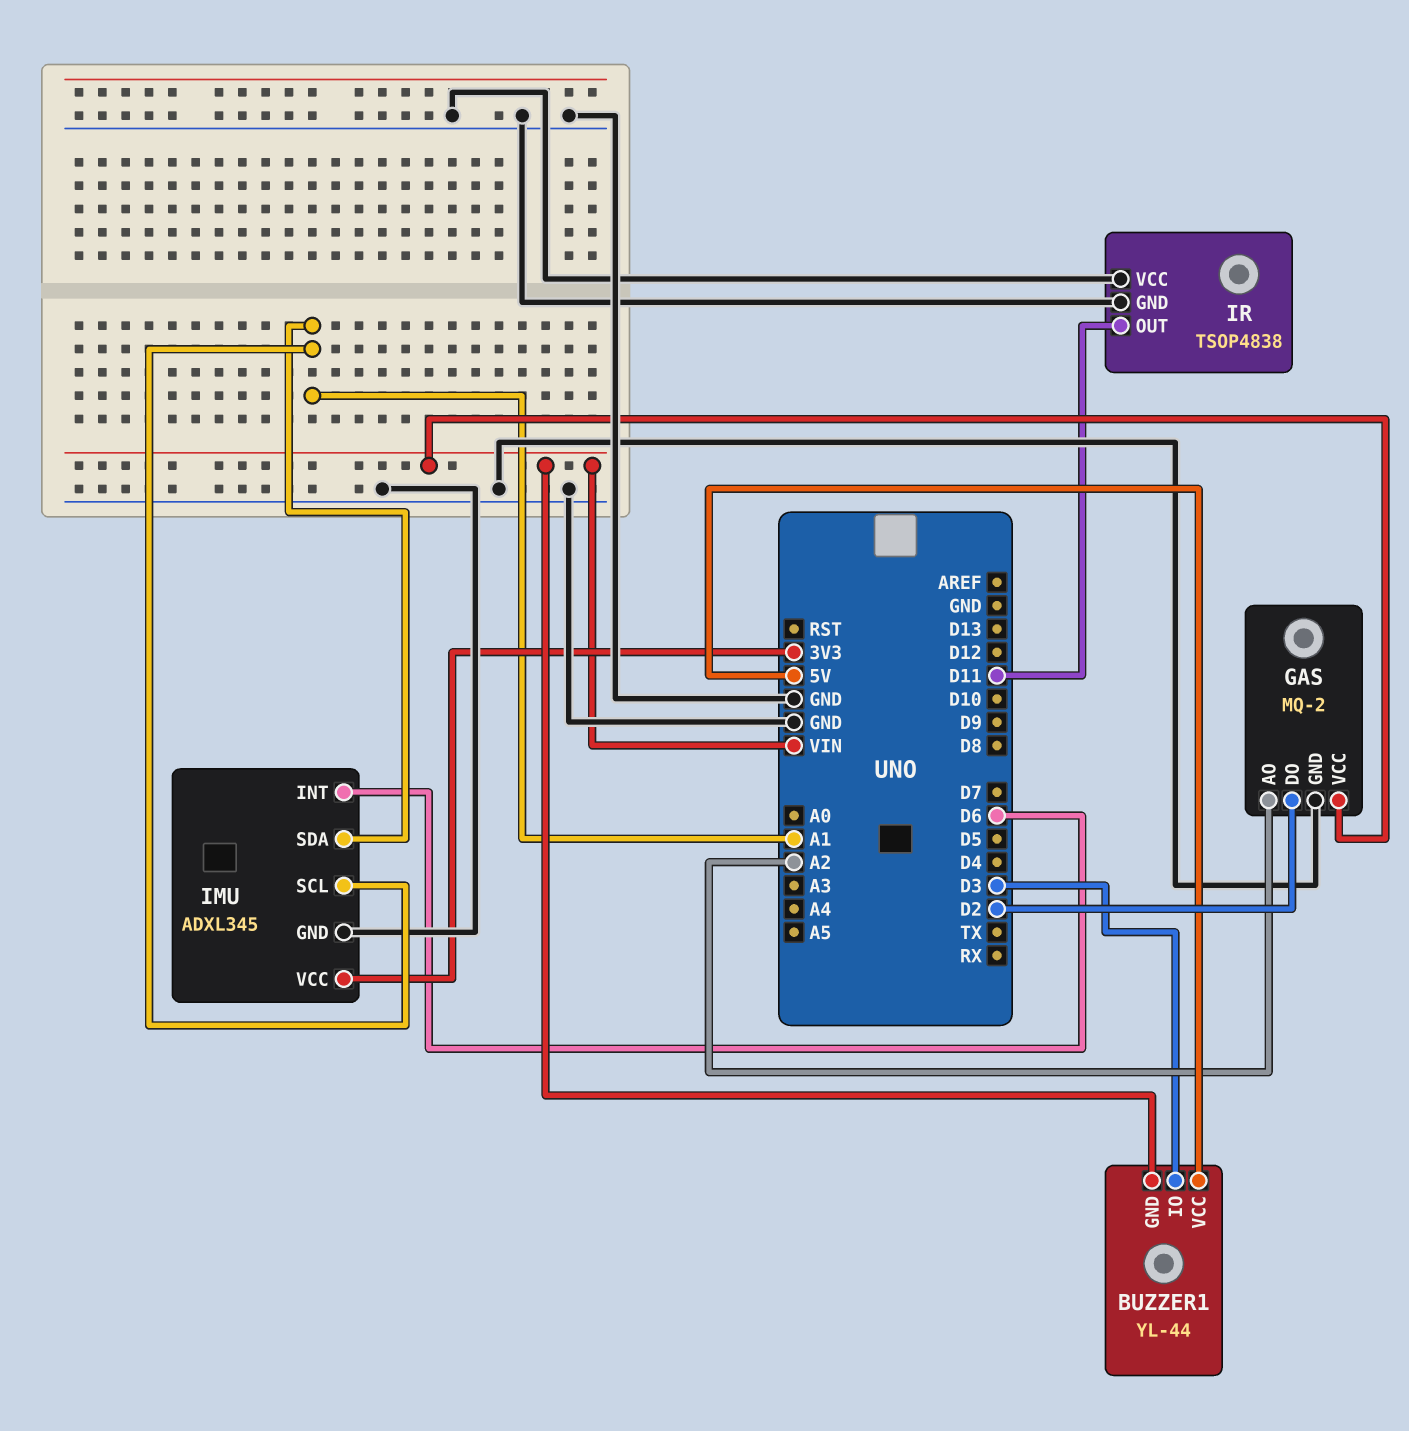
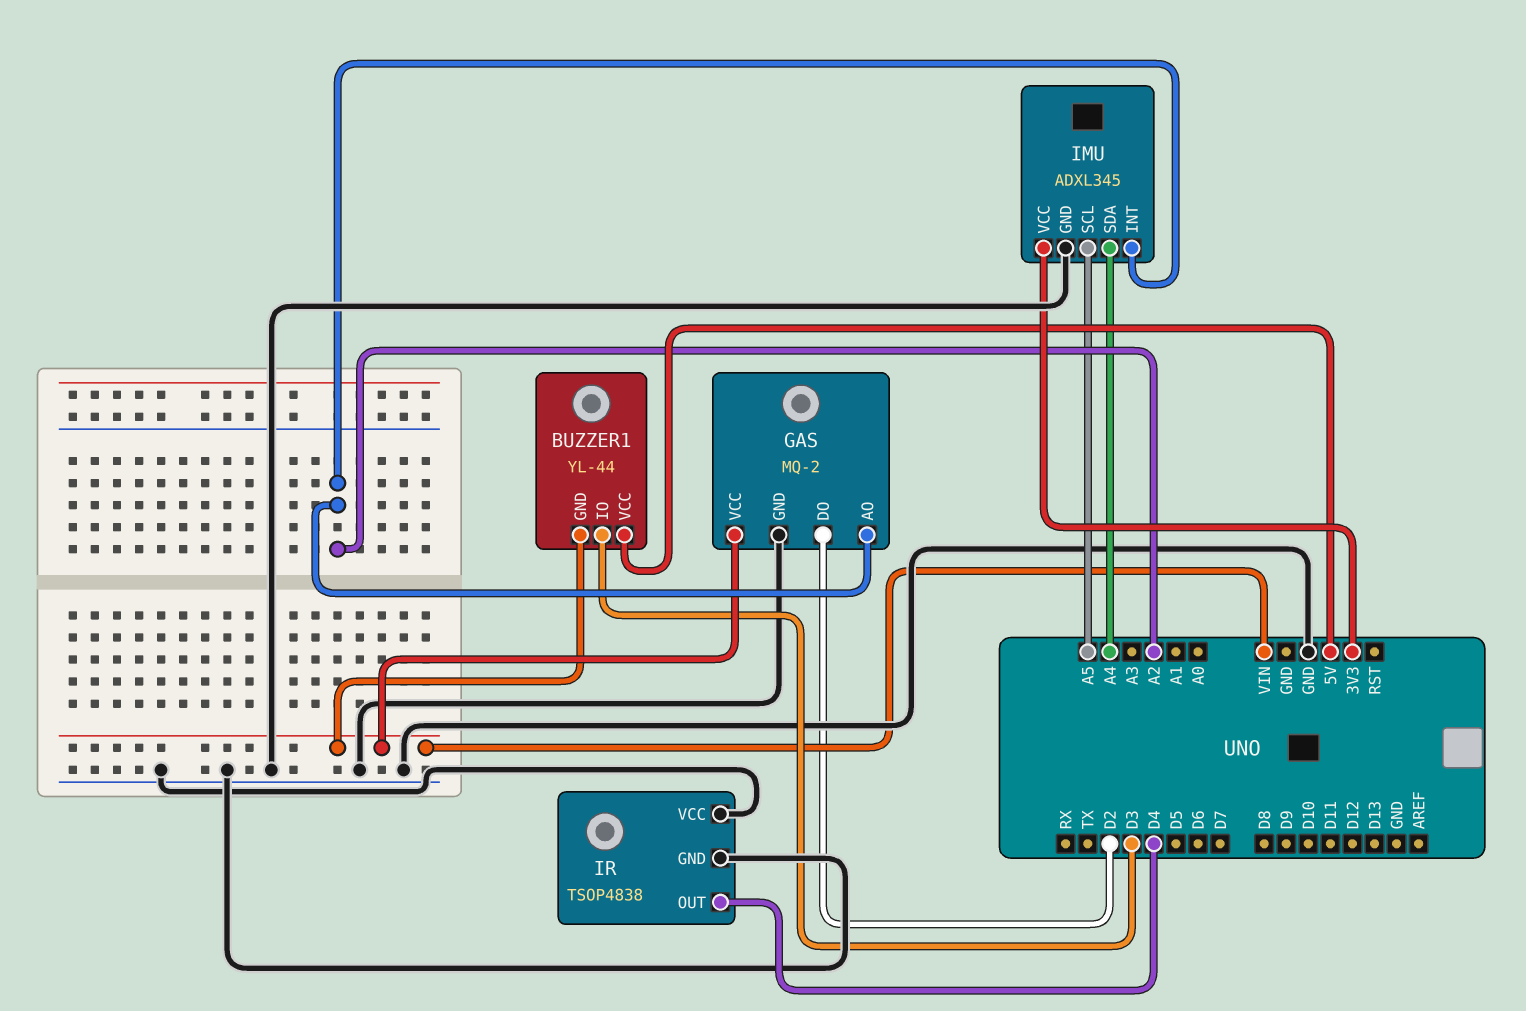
IMU pin INT: D6 -> A2
IMU pin SCL: A1 -> A5
IMU pin SDA: A1 -> A4
IR pin OUT: D11 -> D4

